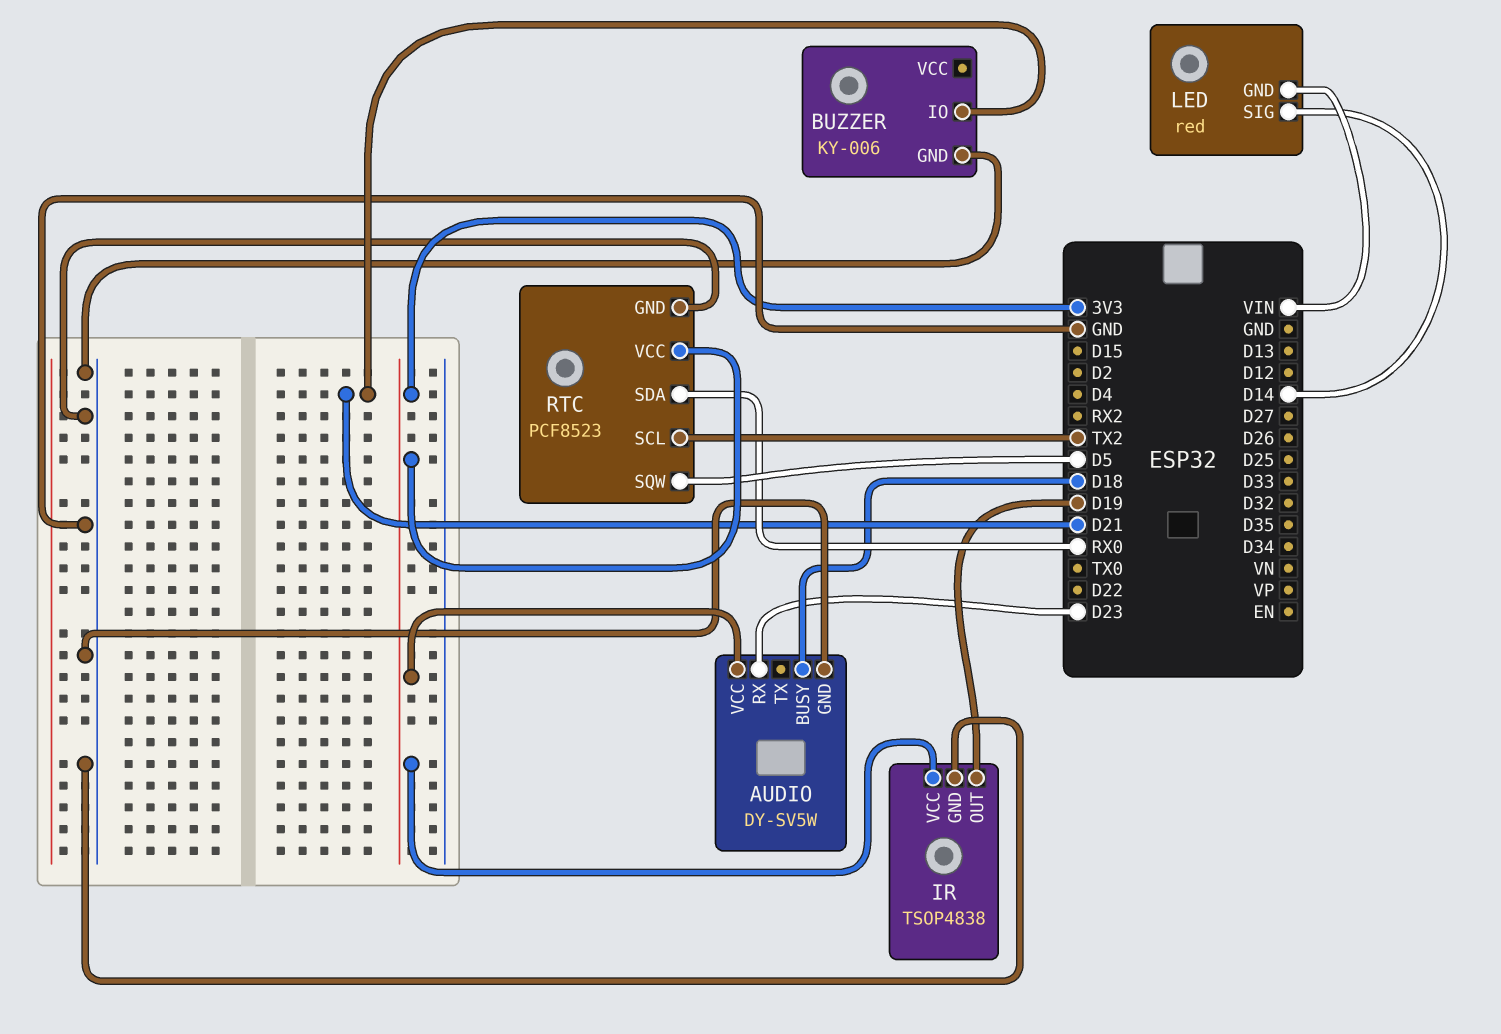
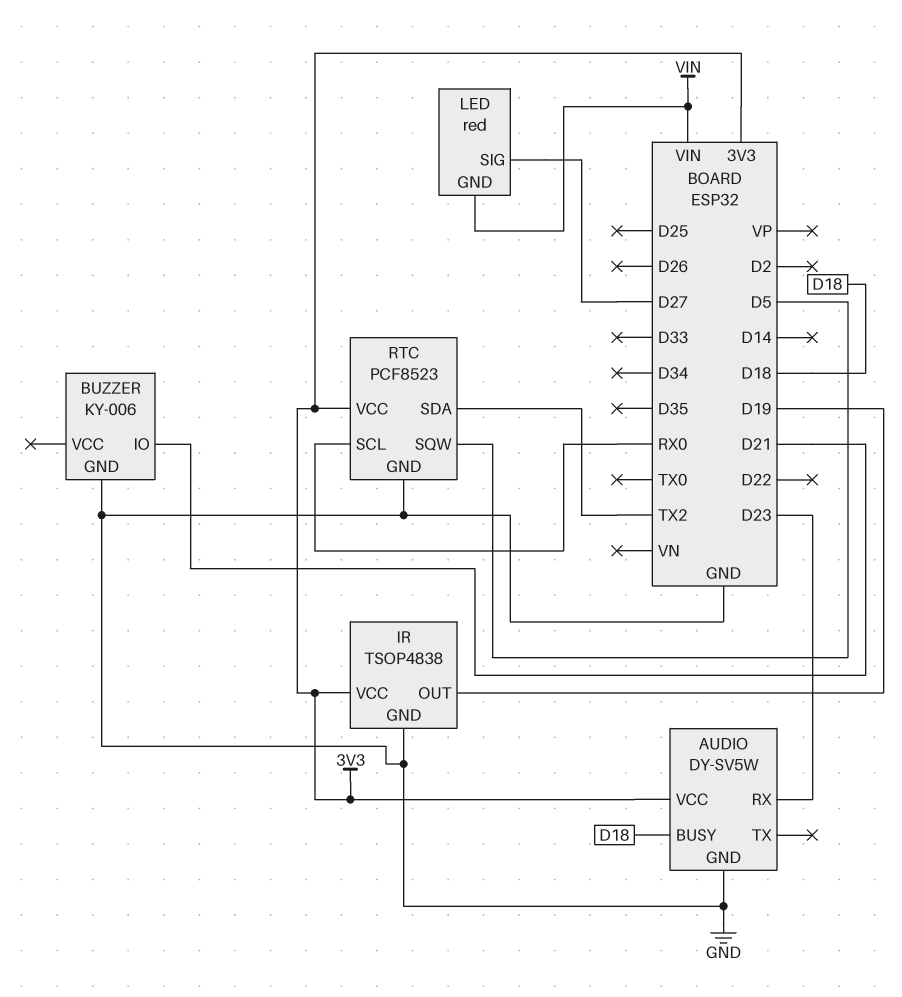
LED pin SIG: D14 -> D27
RTC pin SCL: TX2 -> RX0
RTC pin SDA: RX0 -> TX2

